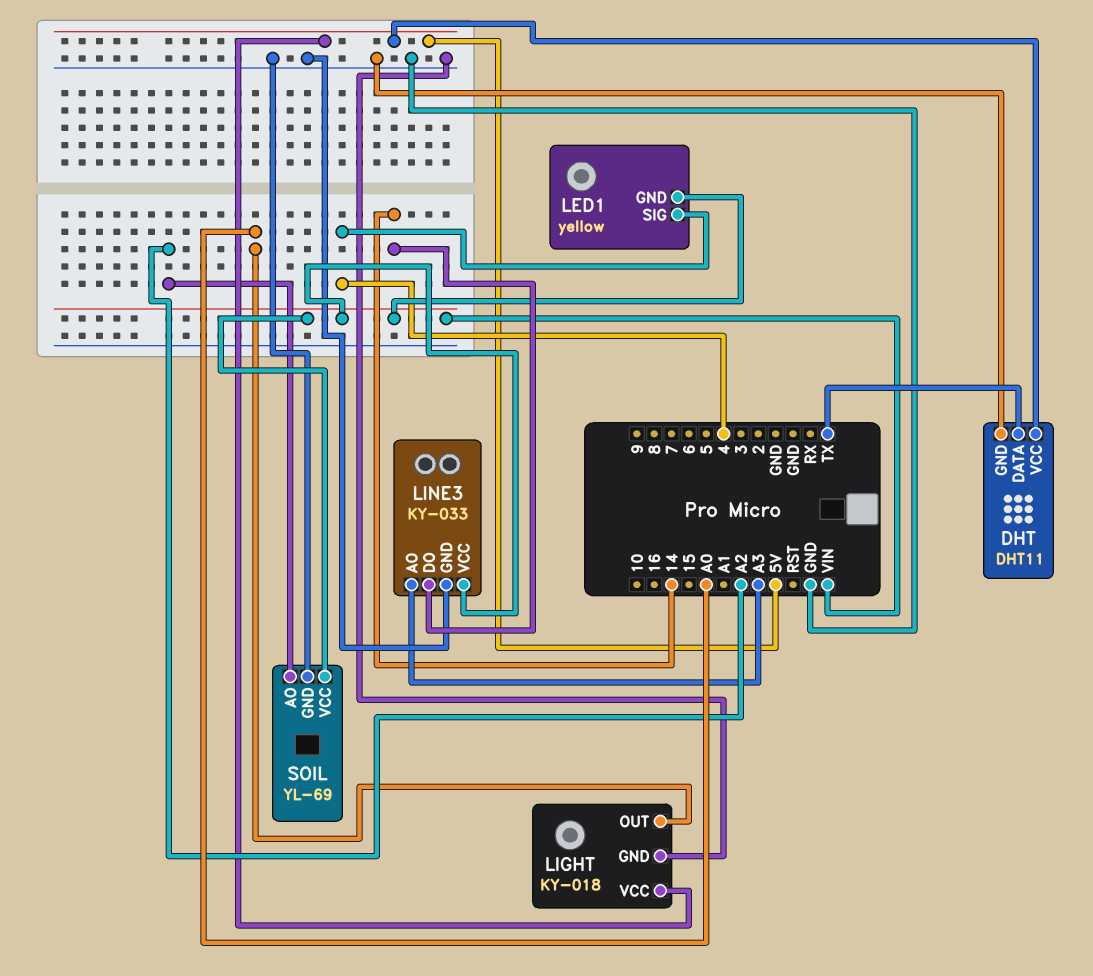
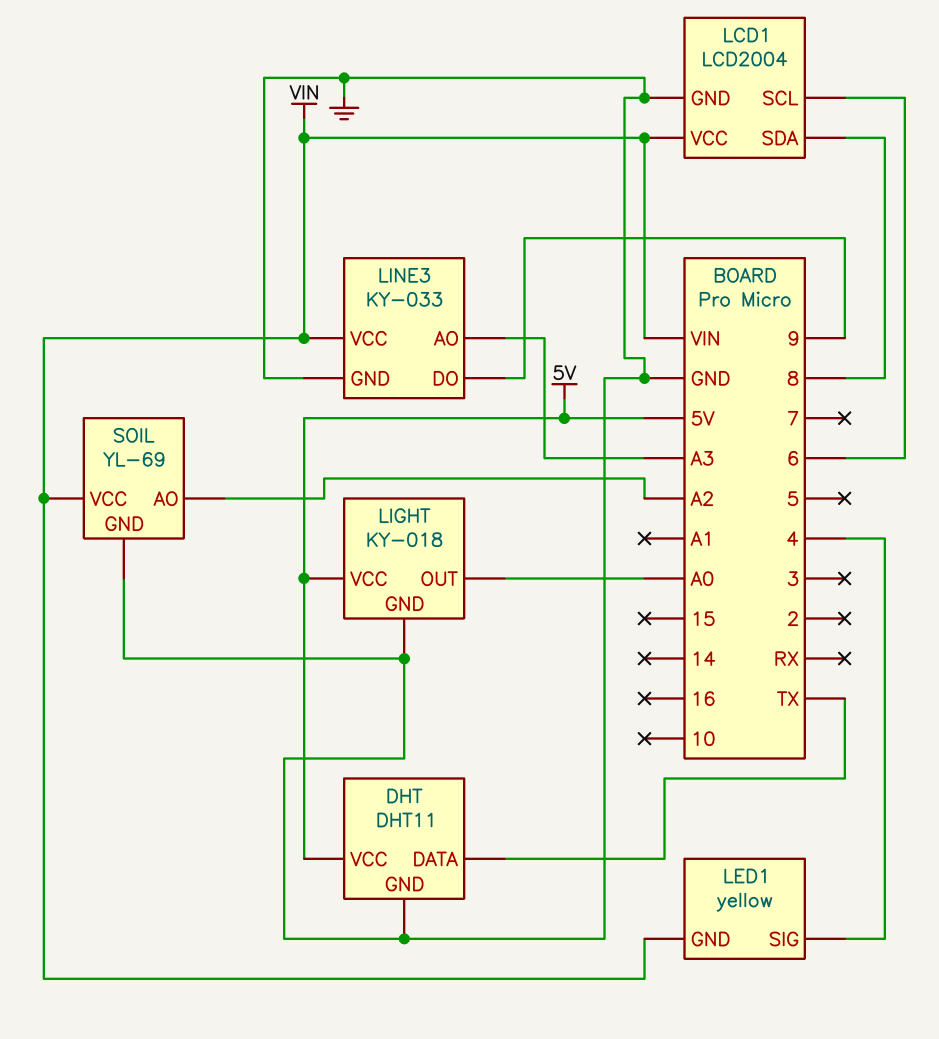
LCD1: none -> LCD2004
LCD1 pin GND: none -> GND
LCD1 pin SCL: none -> 6
LCD1 pin SDA: none -> 8
LCD1 pin VCC: none -> VIN
LINE3 pin DO: 14 -> 9

